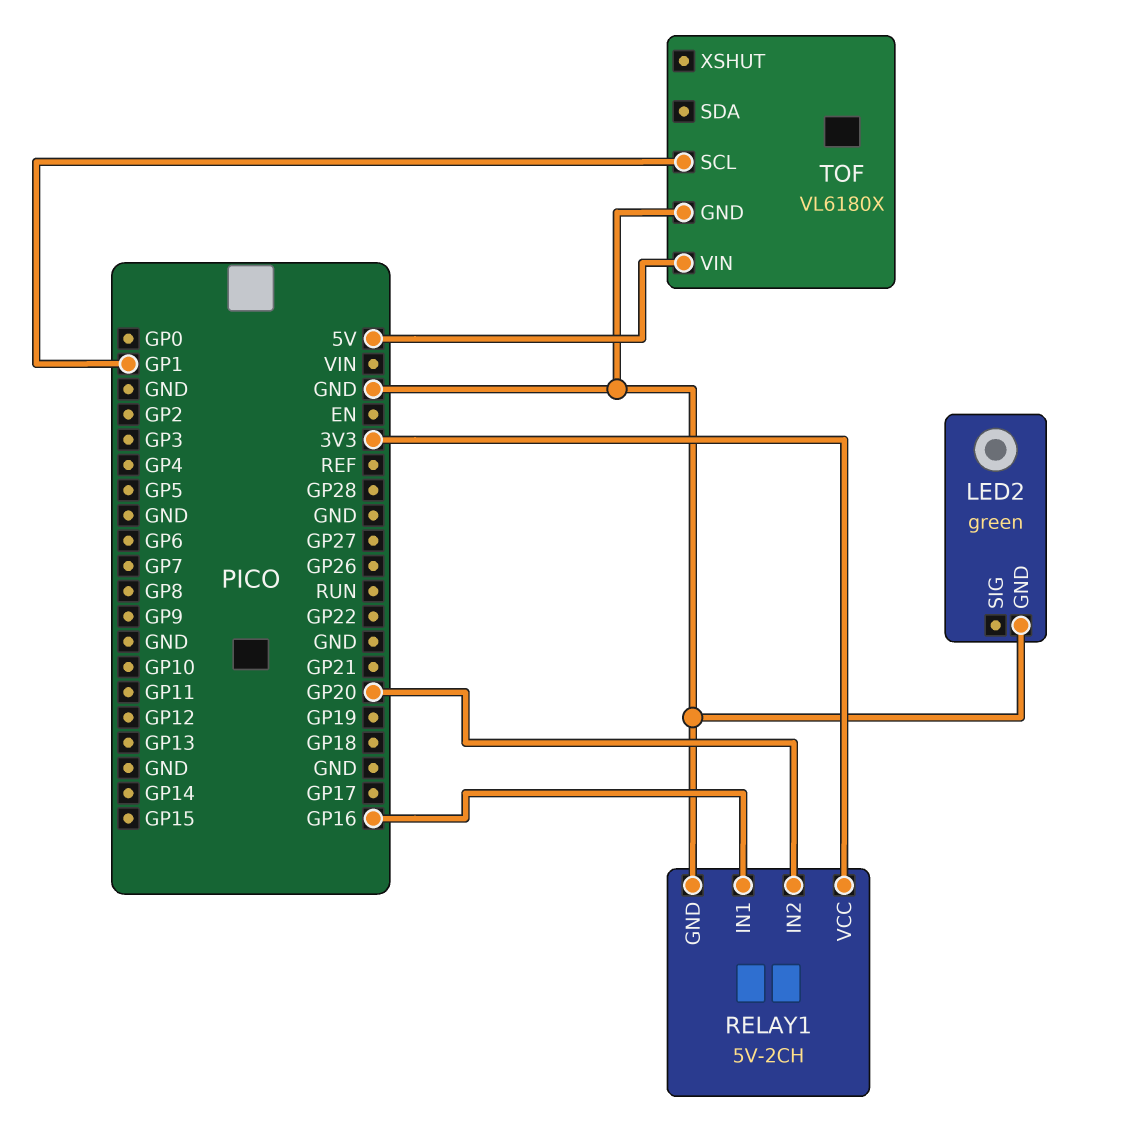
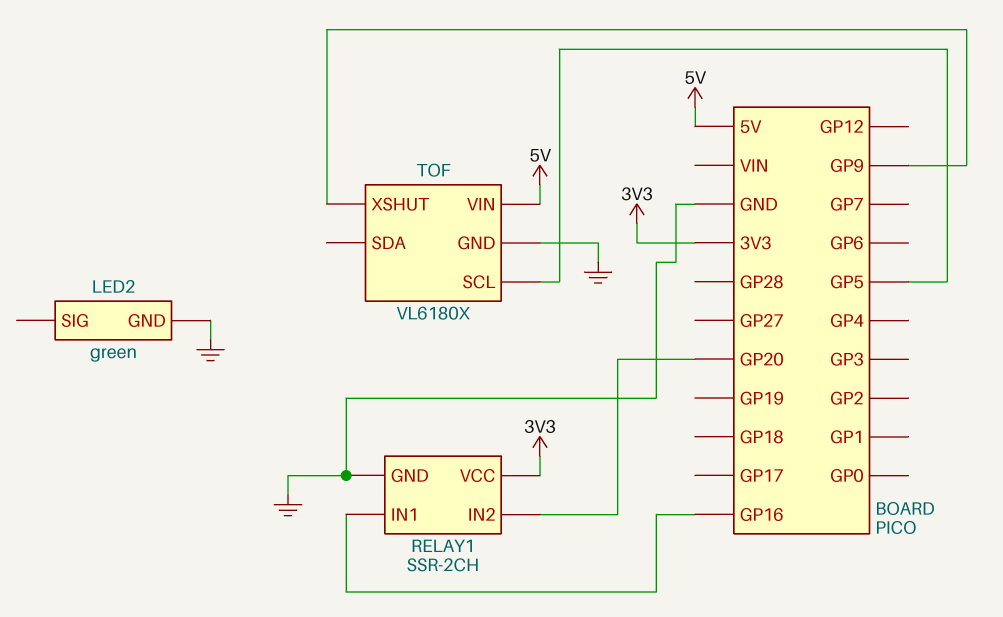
RELAY1: 5V-2CH -> SSR-2CH
TOF pin SCL: GP1 -> GP5
TOF pin XSHUT: none -> GP9

